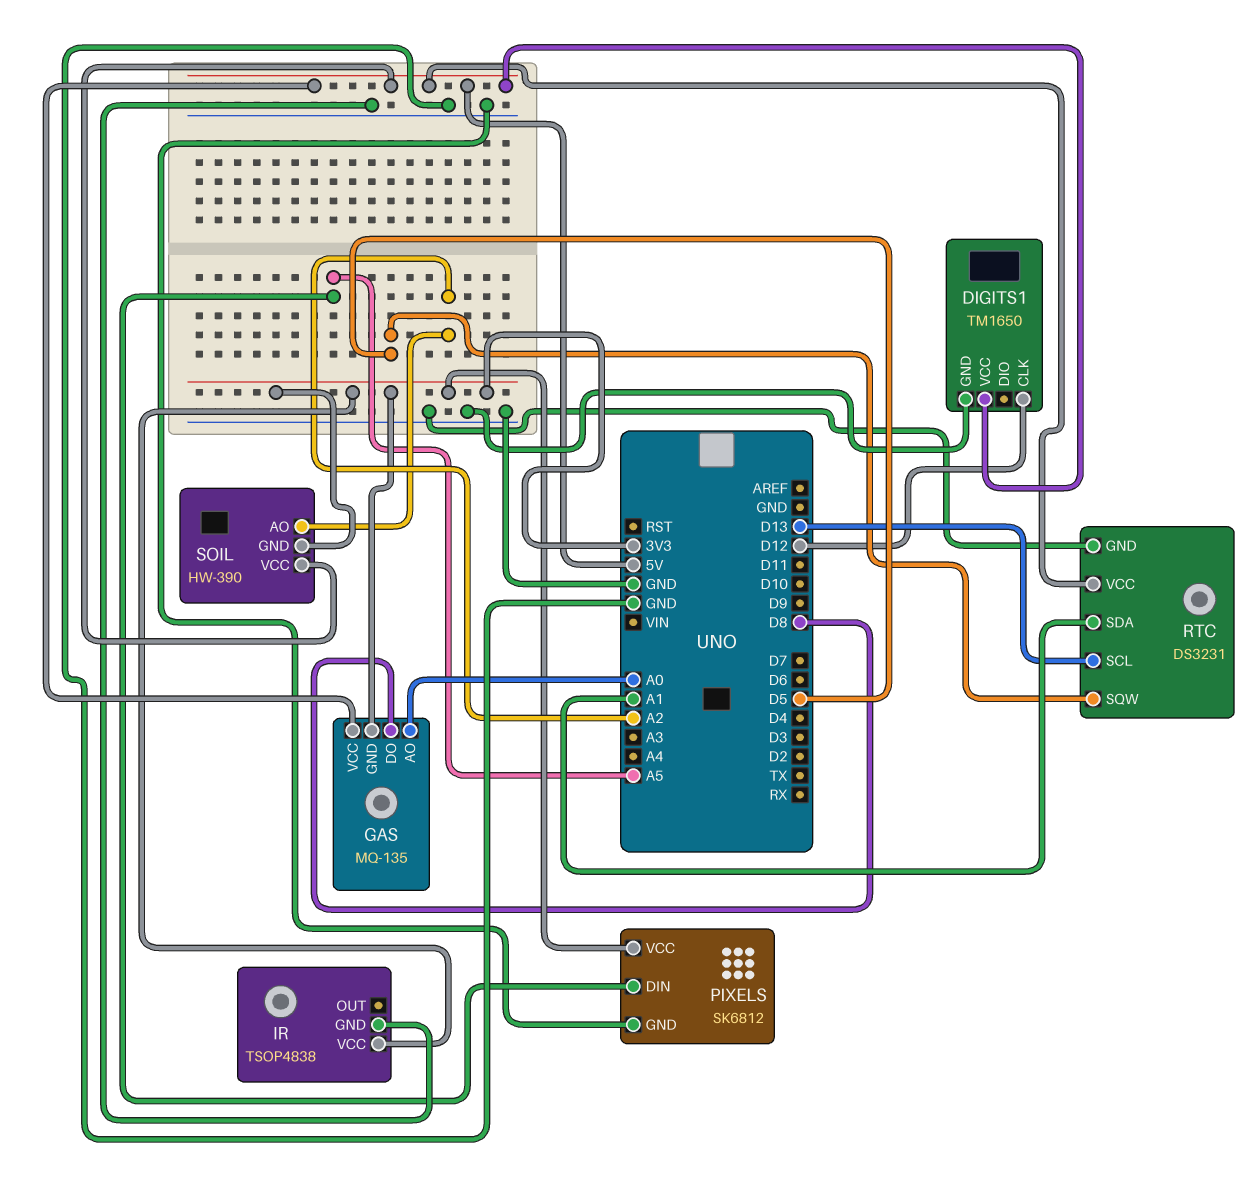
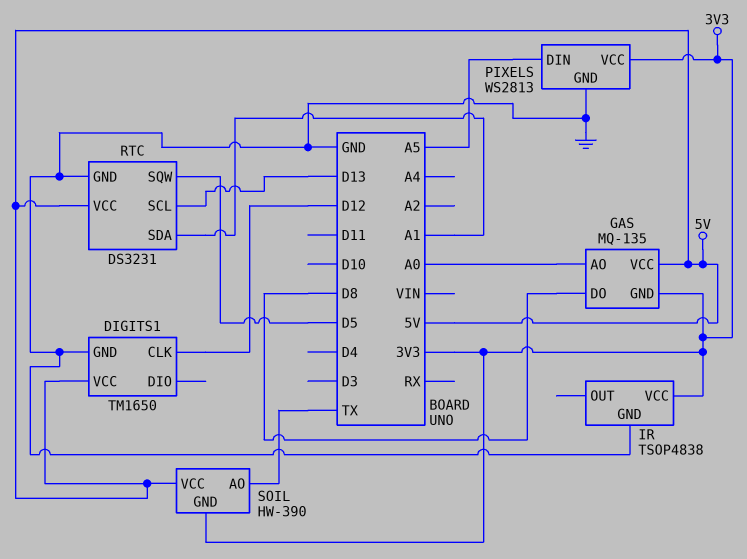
PIXELS: SK6812 -> WS2813
SOIL pin AO: A2 -> TX

